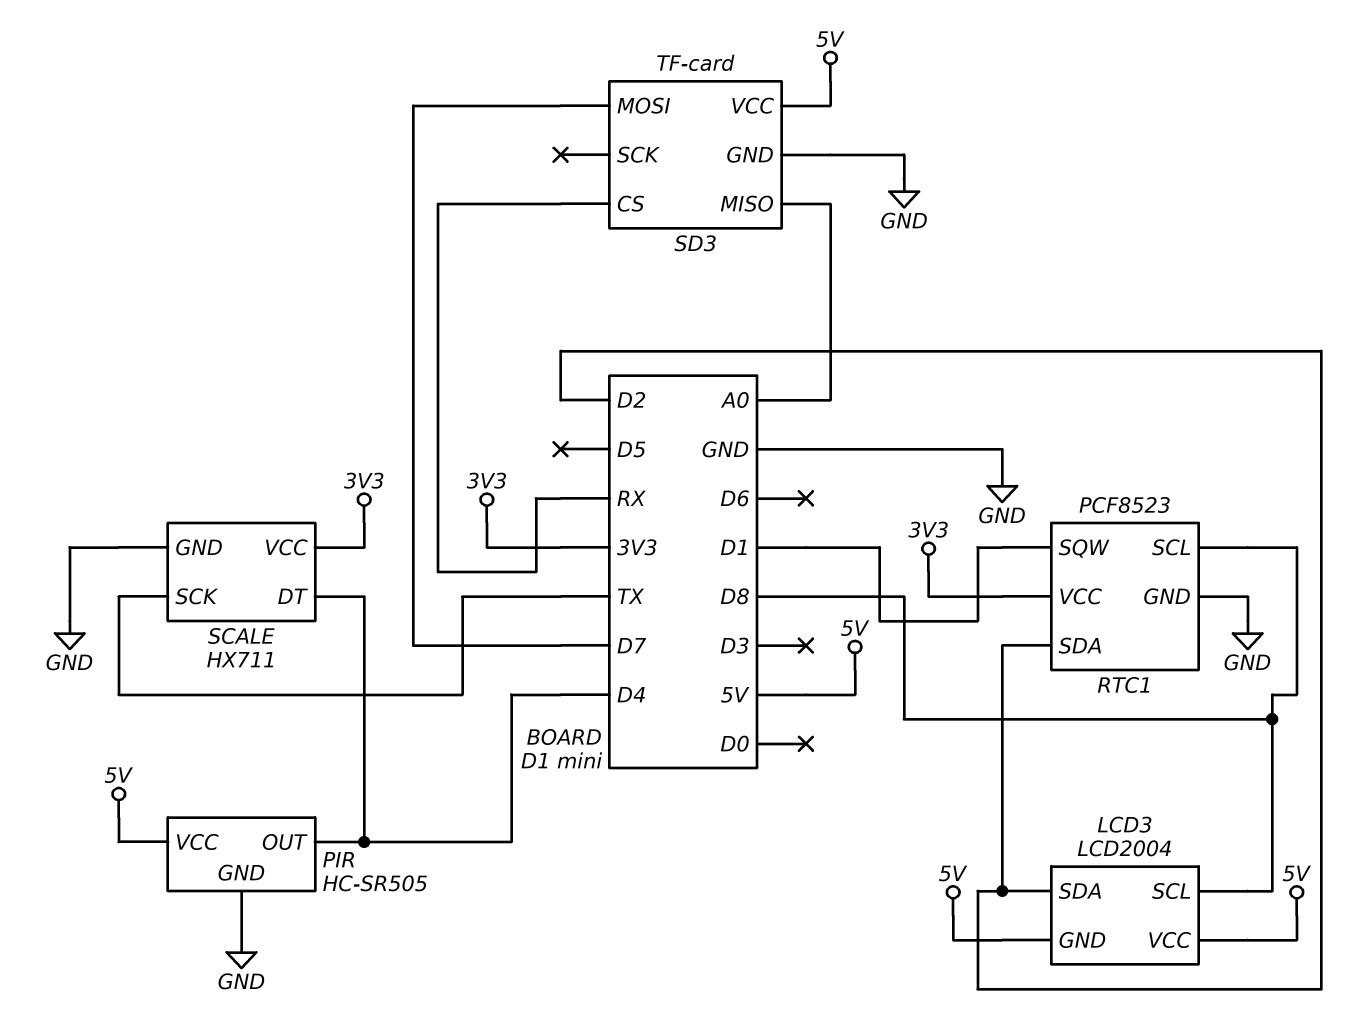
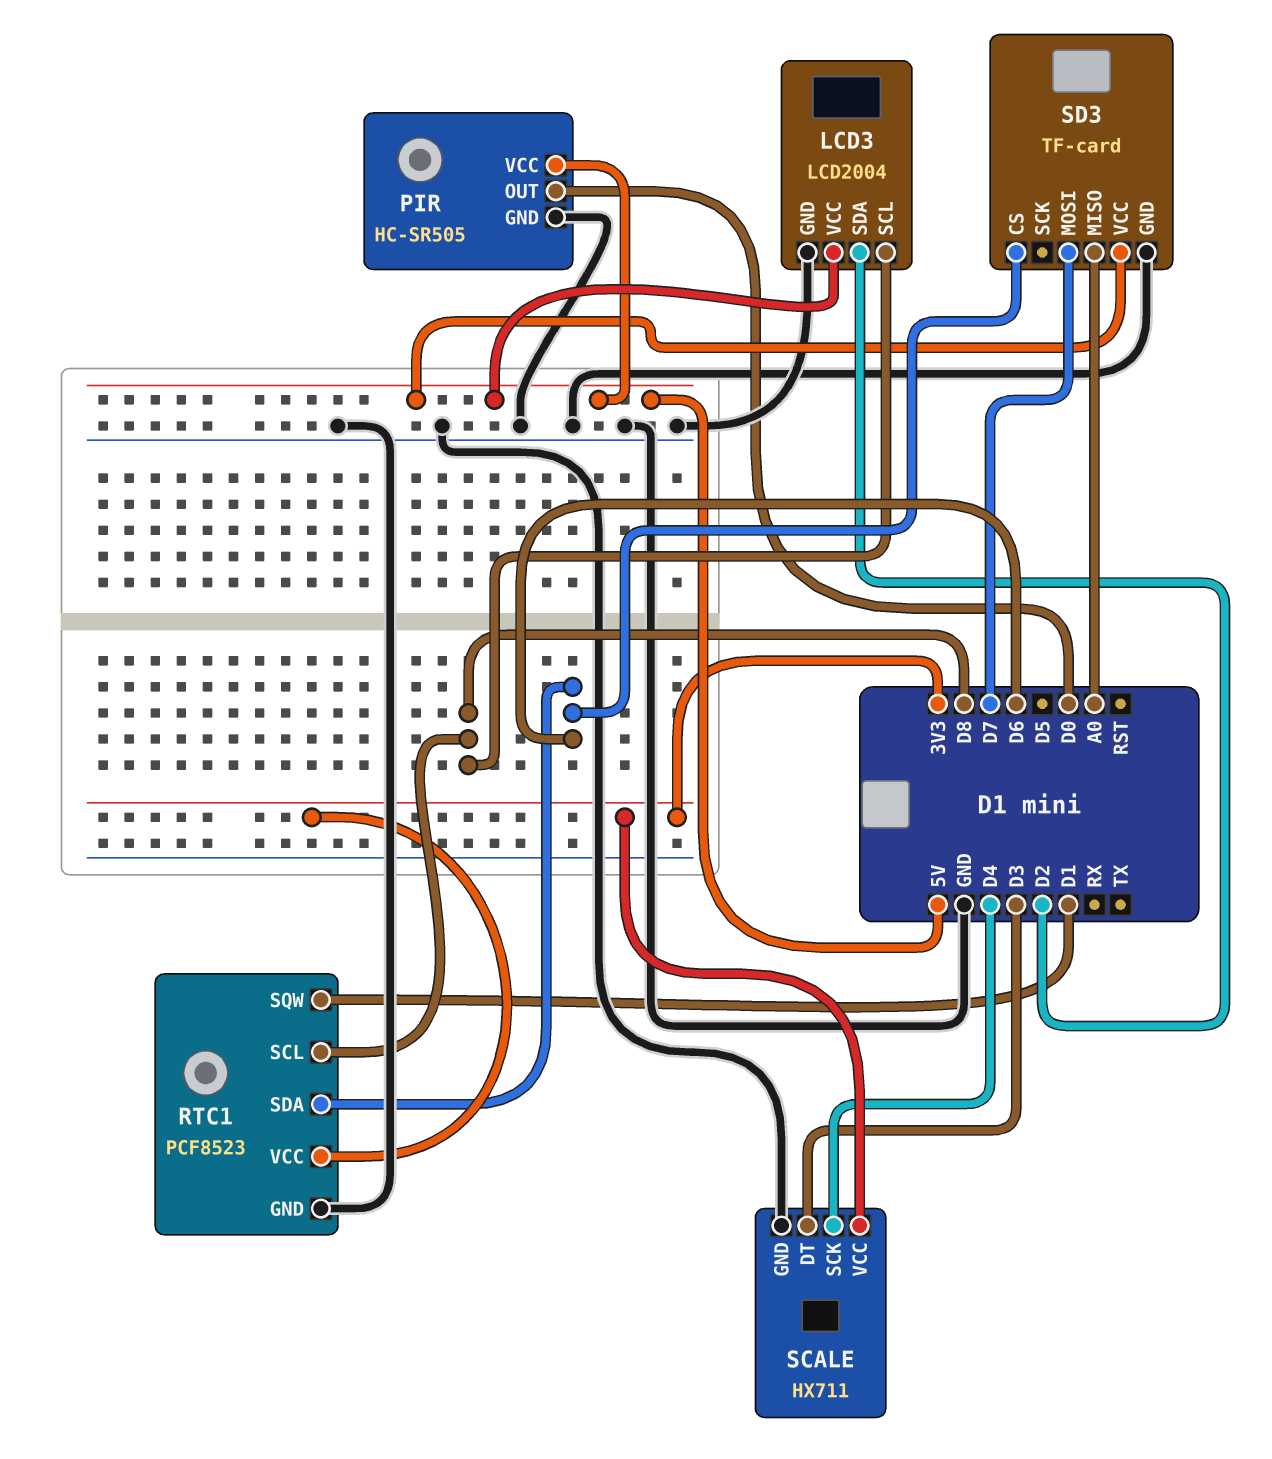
LCD3 pin GND: 5V -> GND
PIR pin OUT: D4 -> D0
RTC1 pin SDA: D2 -> D6
SCALE pin DT: D4 -> D3
SCALE pin SCK: TX -> D4
SD3 pin CS: RX -> D6

